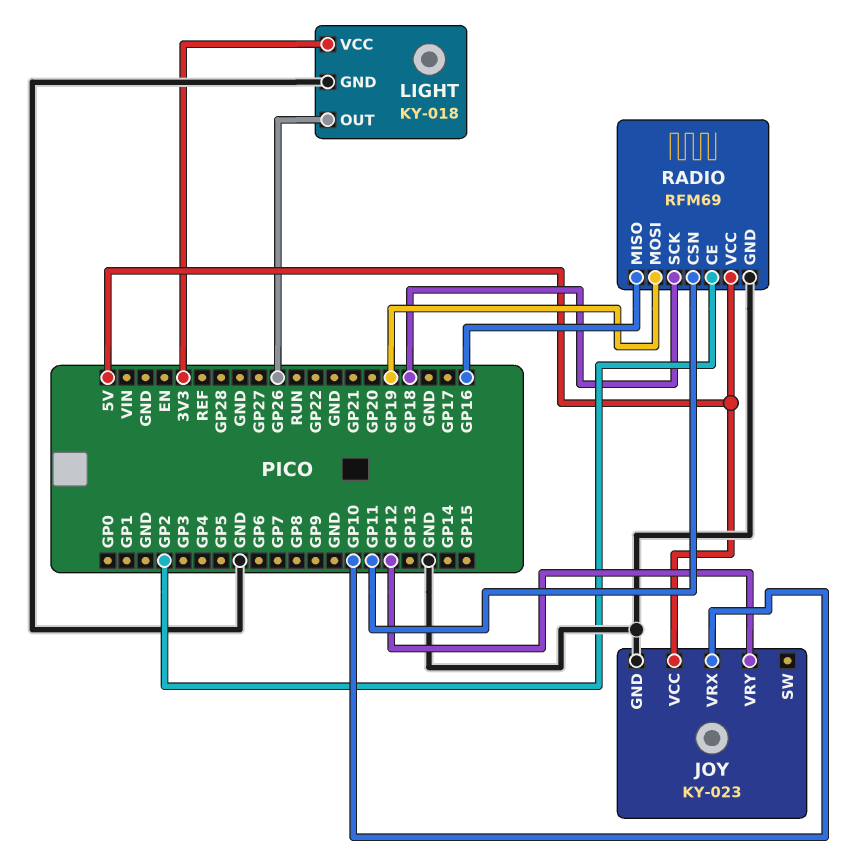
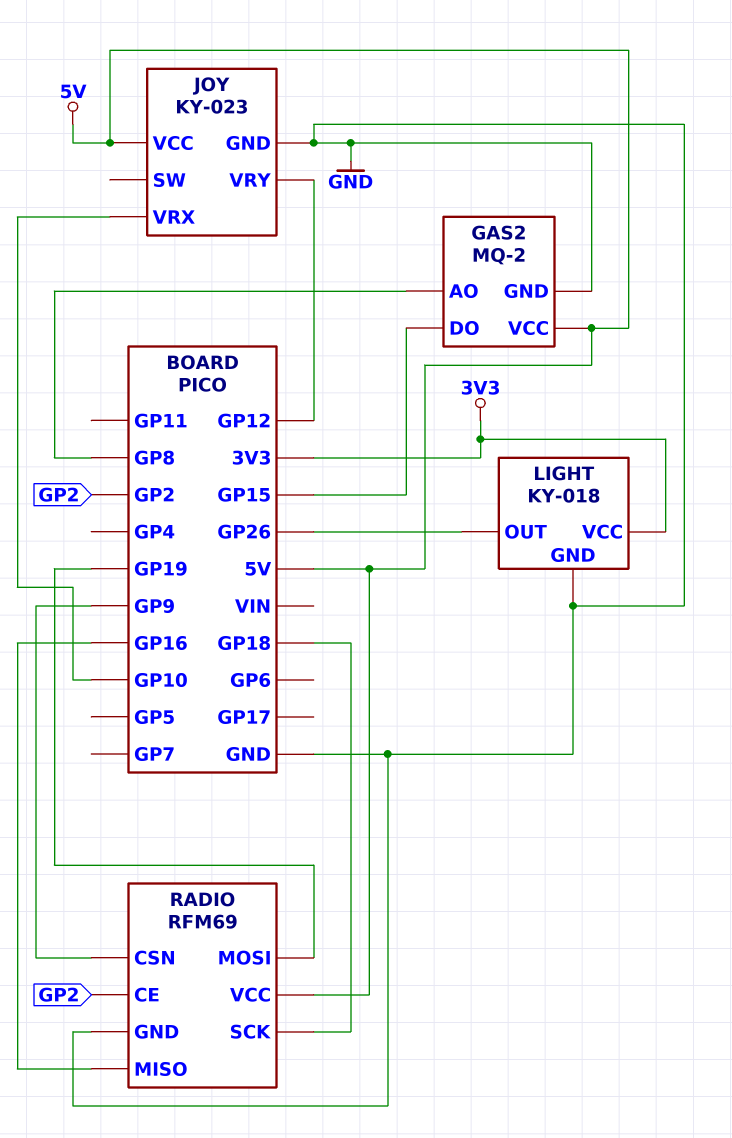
GAS2: none -> MQ-2
GAS2 pin AO: none -> GP8
GAS2 pin DO: none -> GP15
GAS2 pin GND: none -> GND
GAS2 pin VCC: none -> 5V
RADIO pin CSN: GP11 -> GP9

